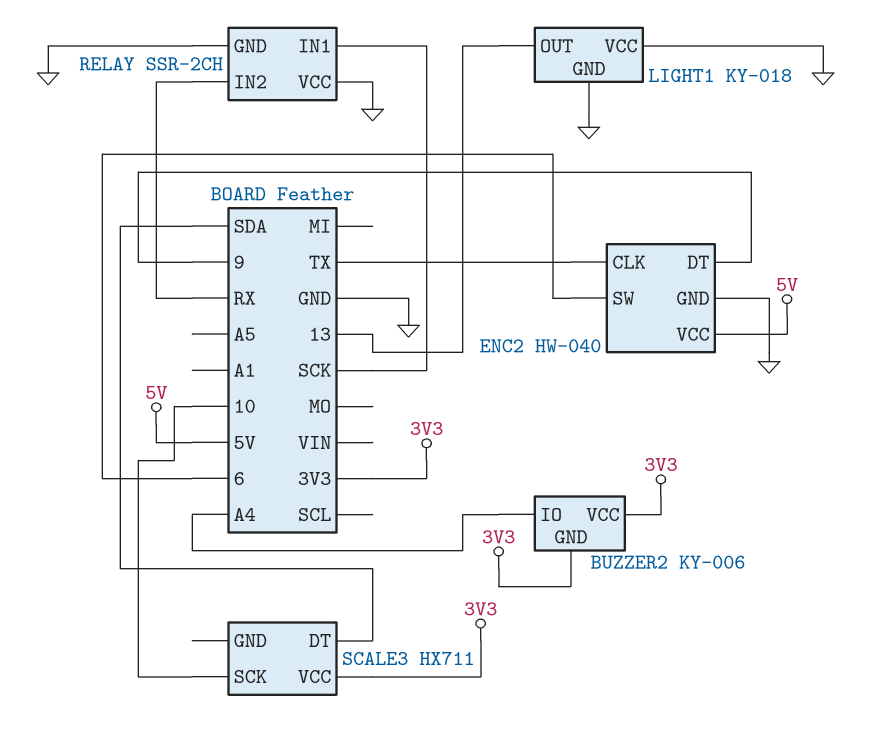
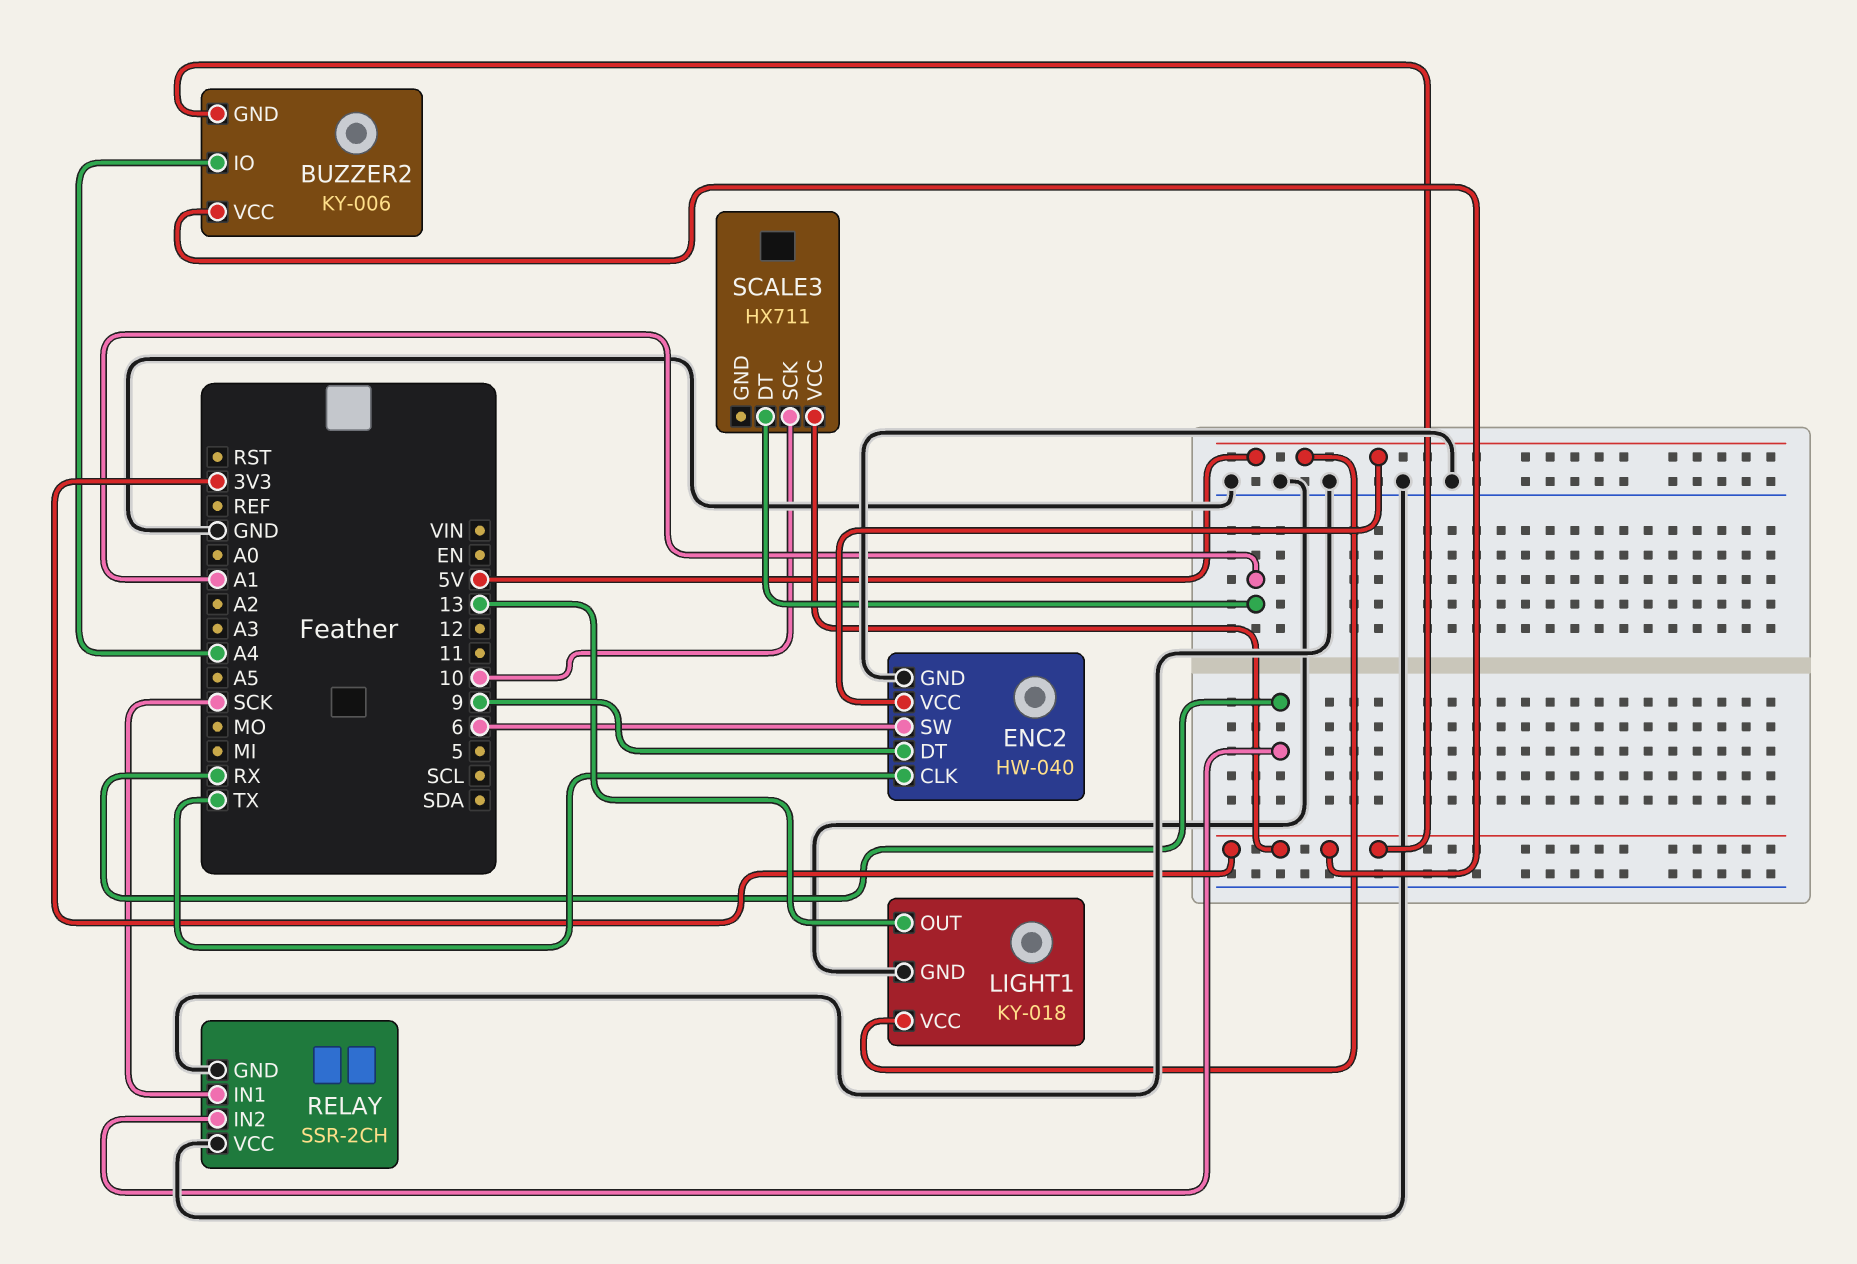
LIGHT1 pin VCC: GND -> 5V
SCALE3 pin DT: SDA -> A1

